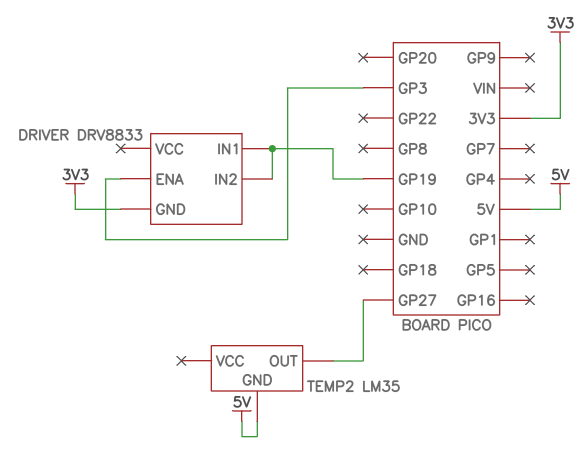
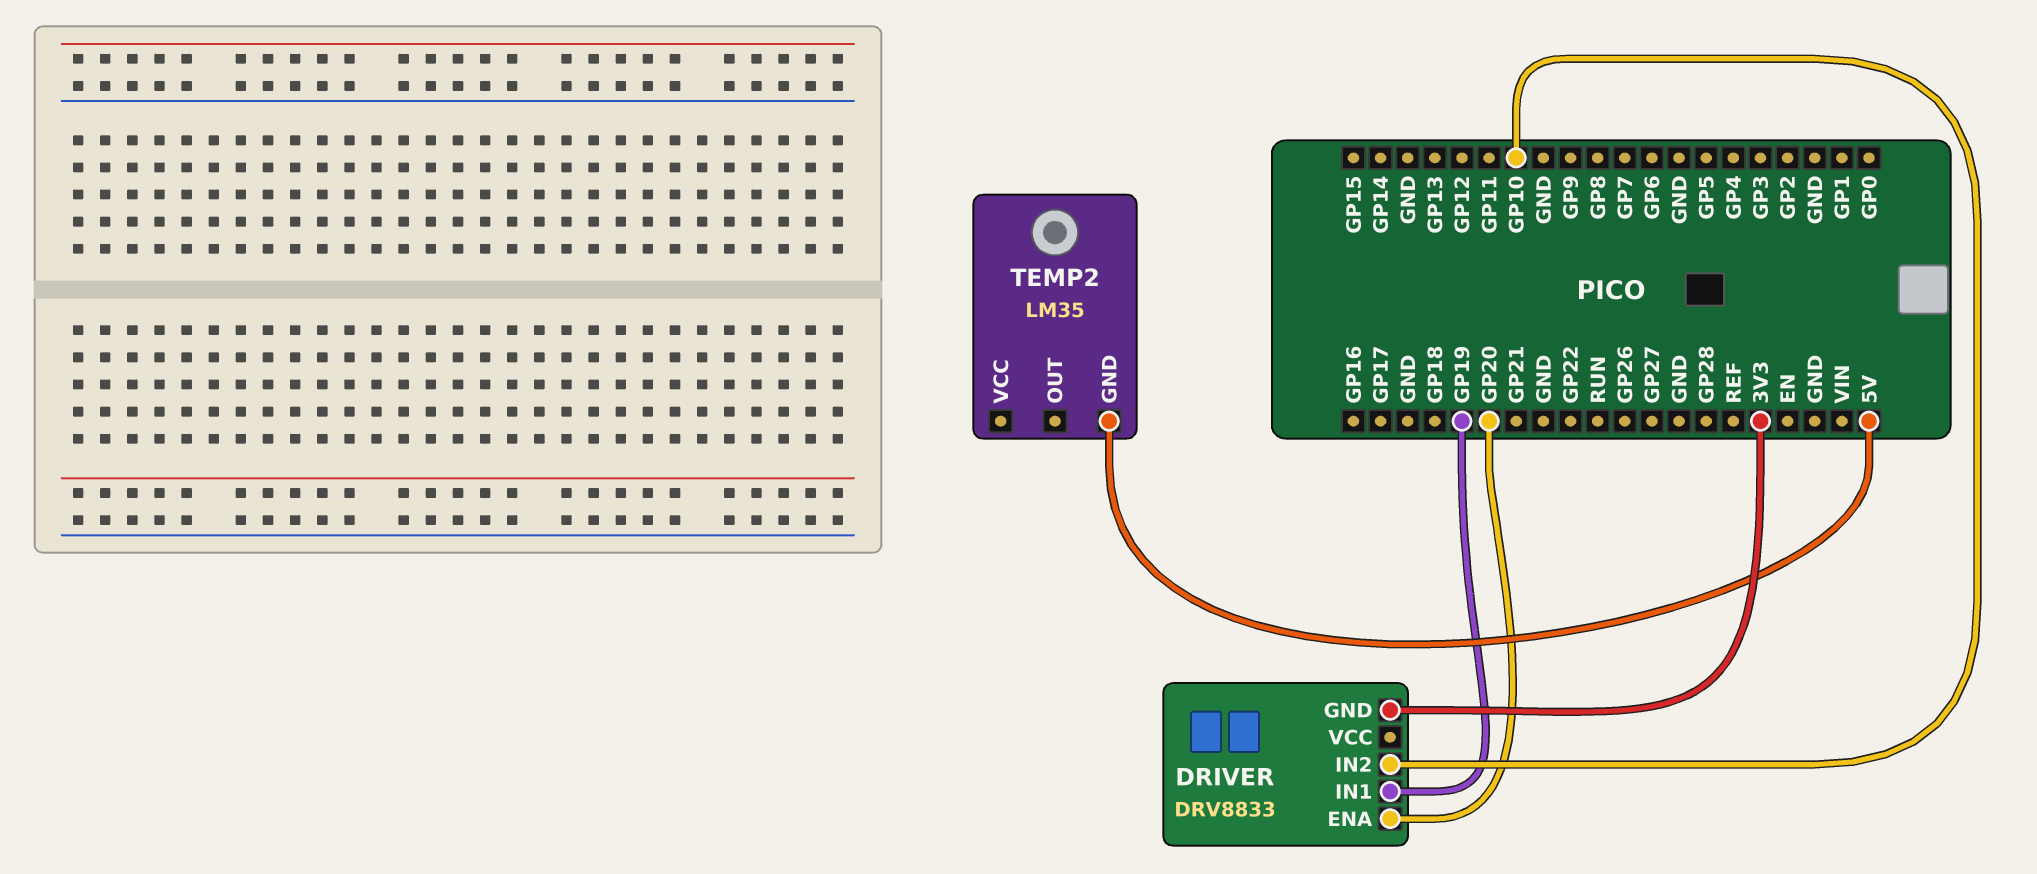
DRIVER pin ENA: GP3 -> GP20
DRIVER pin IN2: GP19 -> GP10
TEMP2 pin OUT: GP27 -> none

